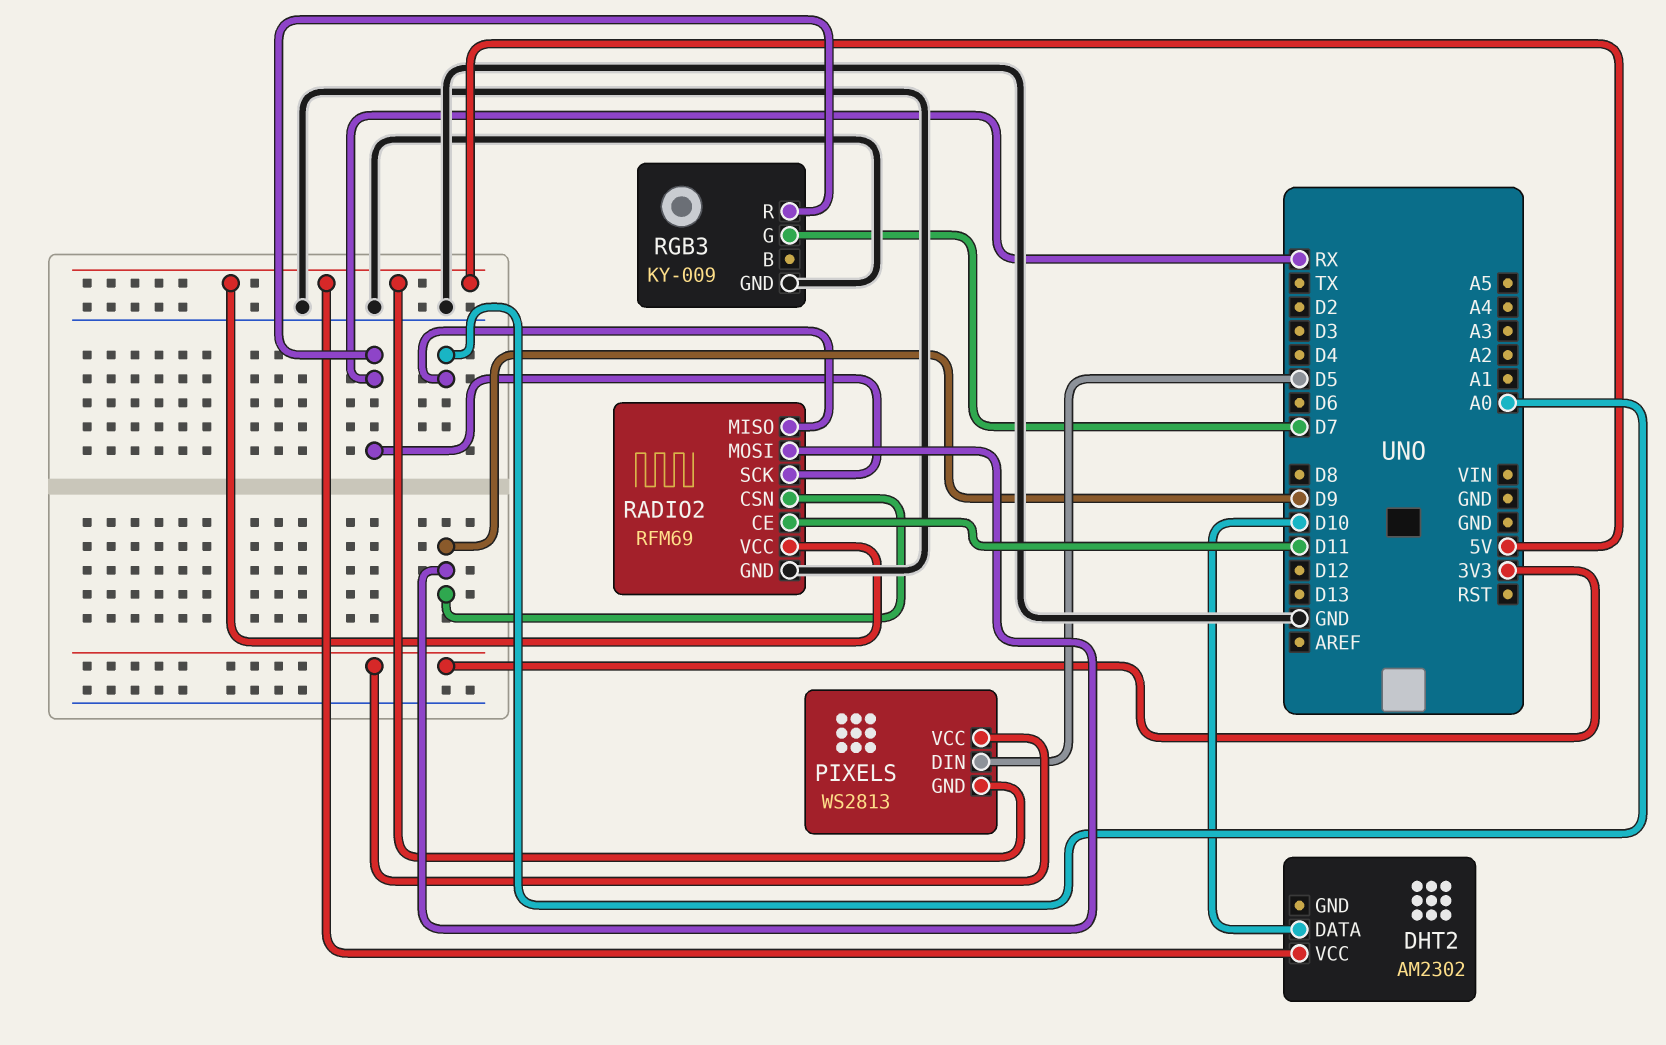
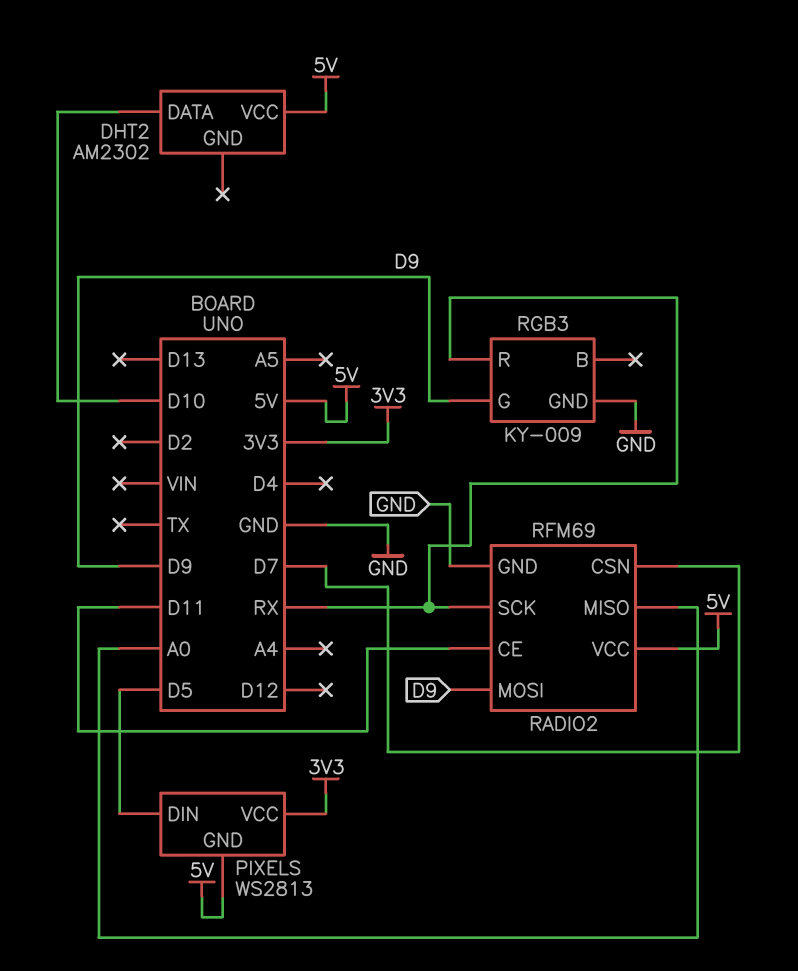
RADIO2 pin CSN: D9 -> D7
RGB3 pin G: D7 -> D9

